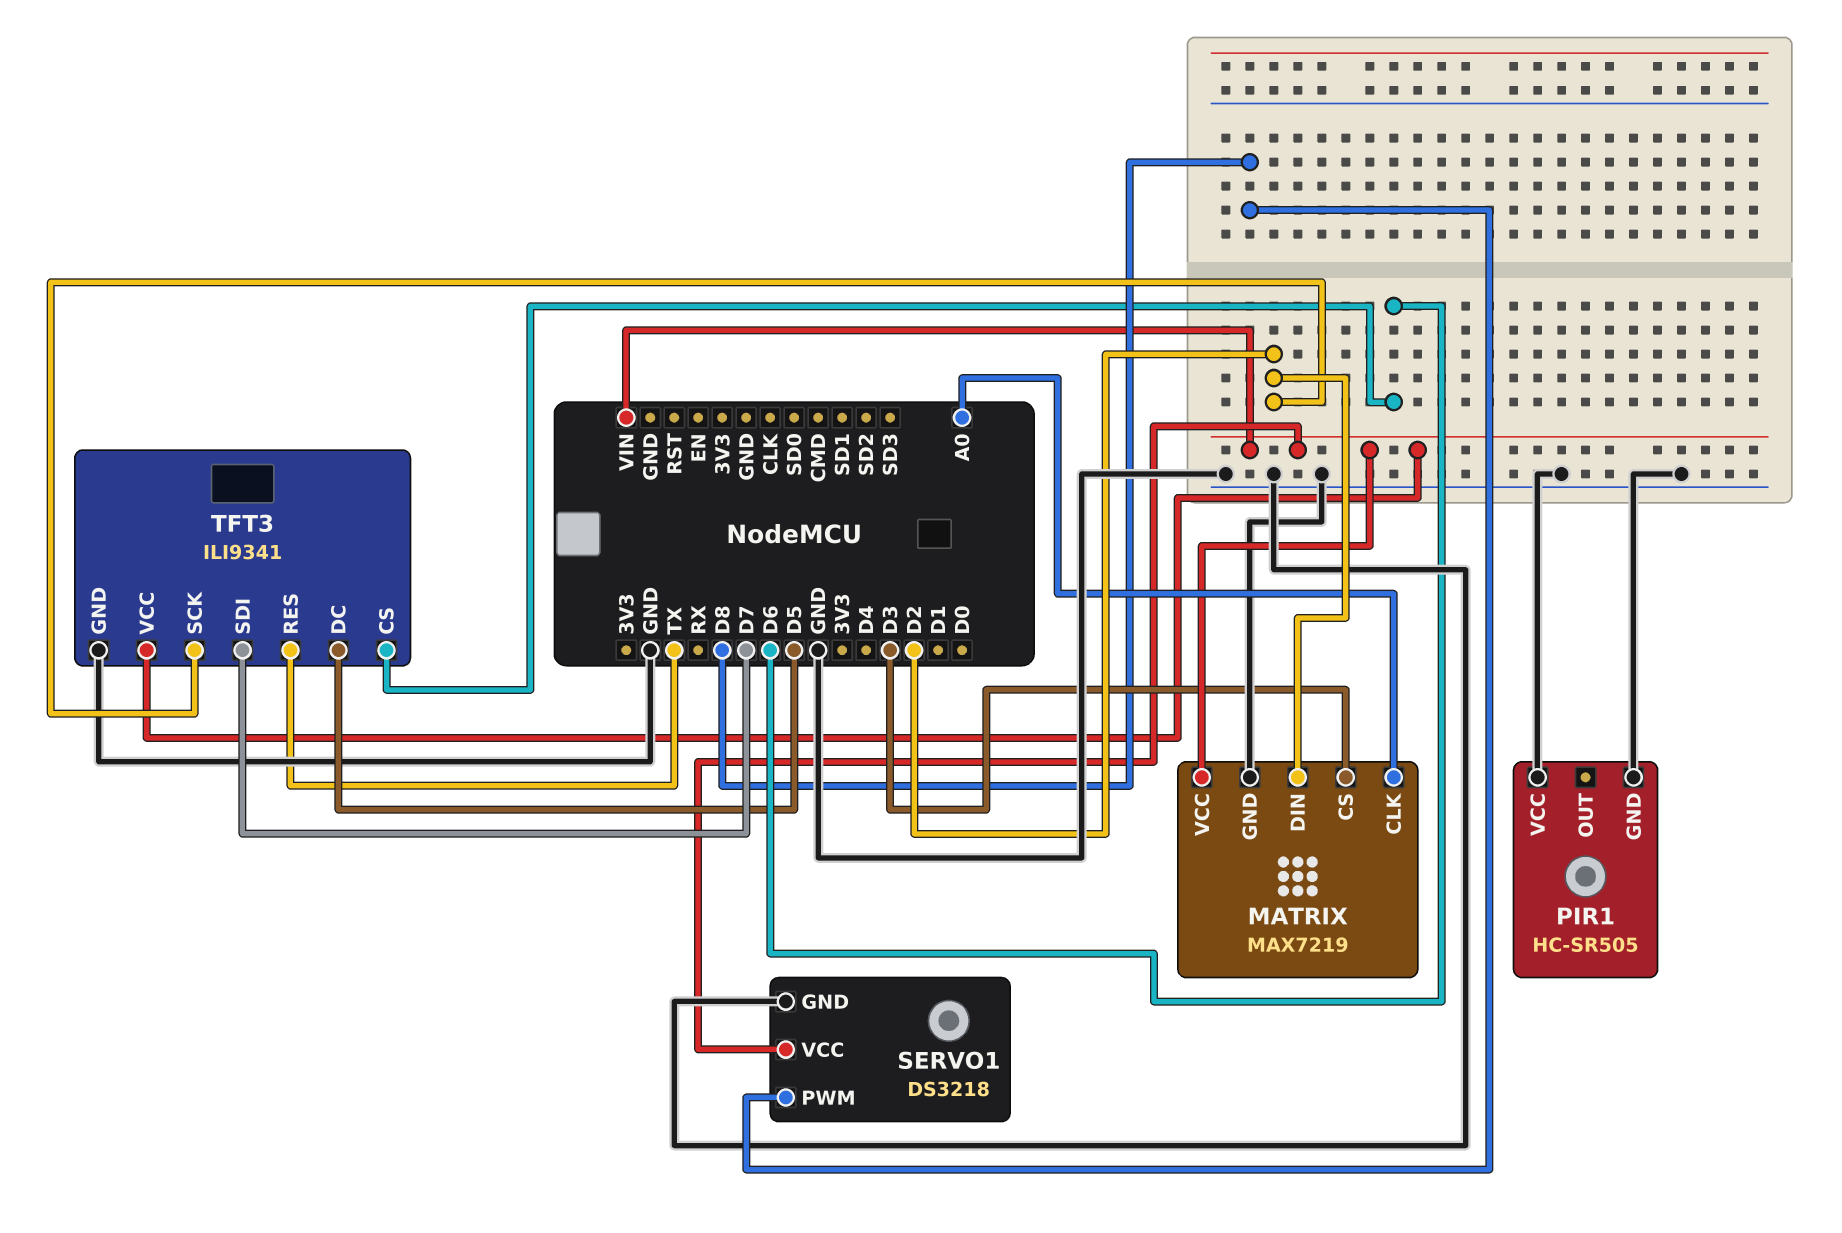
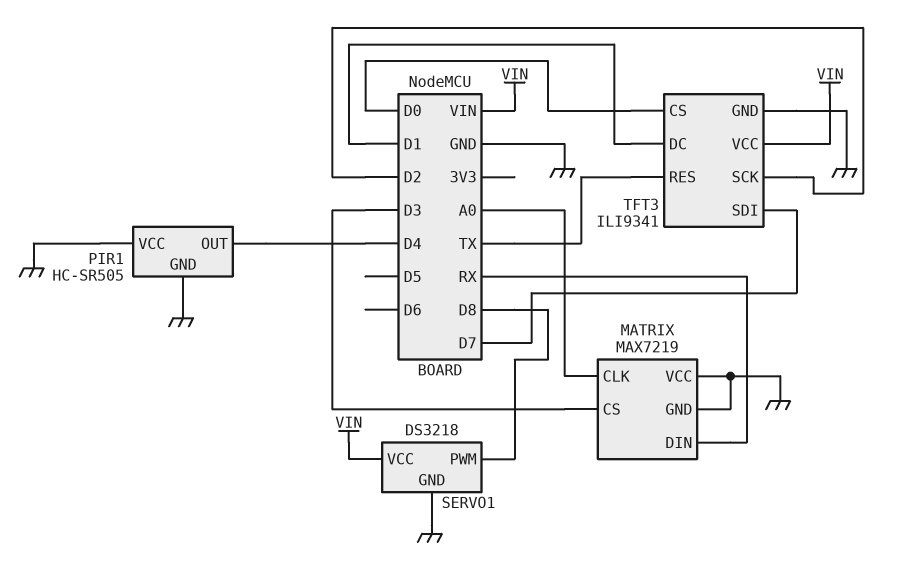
MATRIX pin DIN: D2 -> RX
MATRIX pin VCC: VIN -> GND
PIR1 pin OUT: none -> D4
TFT3 pin CS: D6 -> D0
TFT3 pin DC: D5 -> D1

